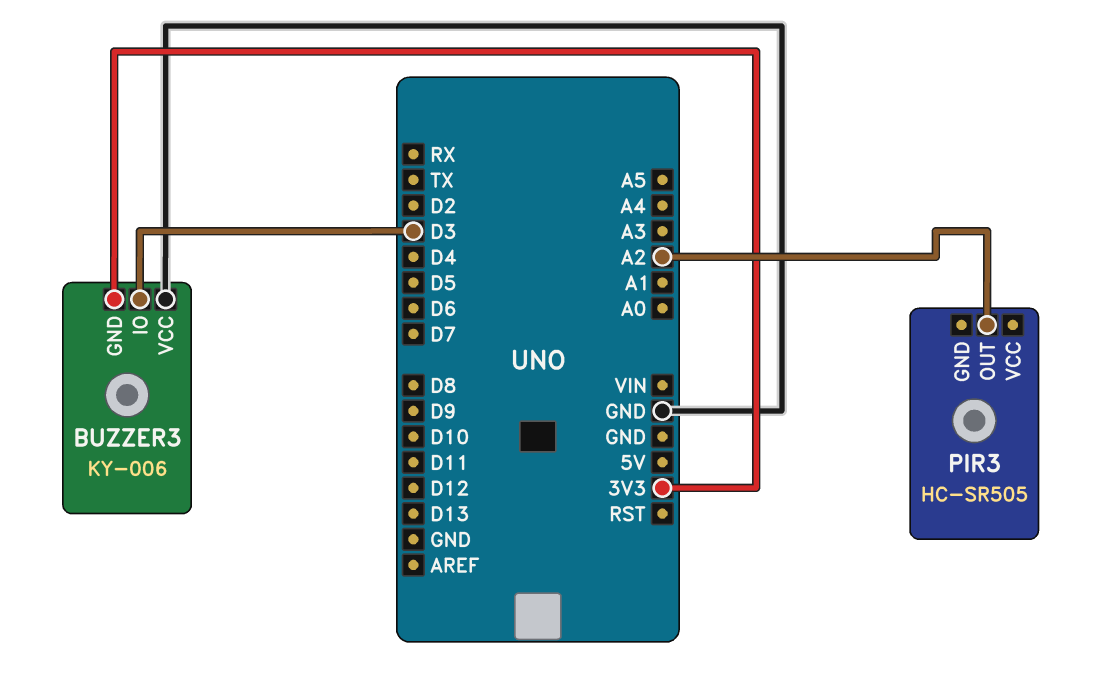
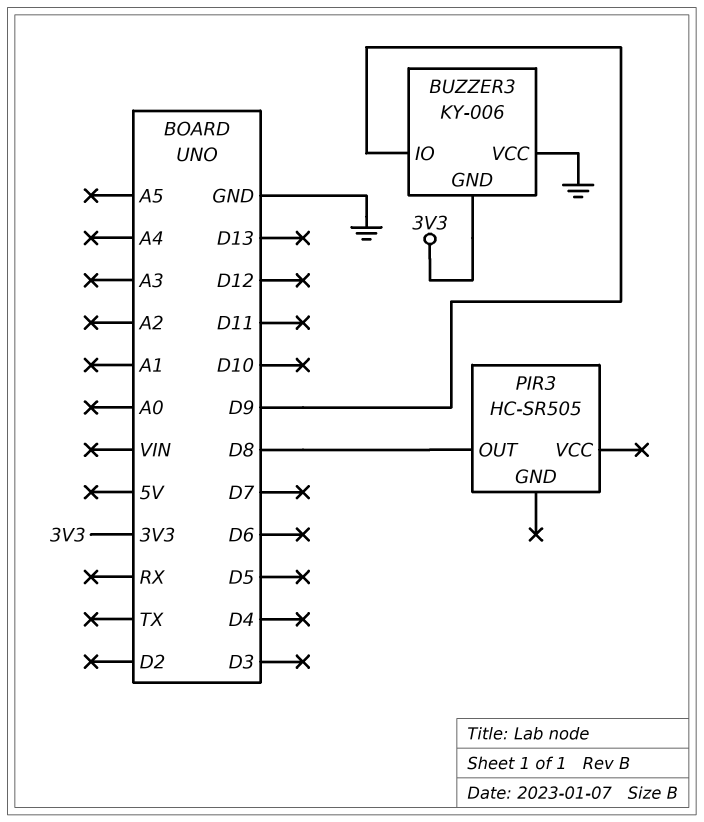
BUZZER3 pin IO: D3 -> D9
PIR3 pin OUT: A2 -> D8

